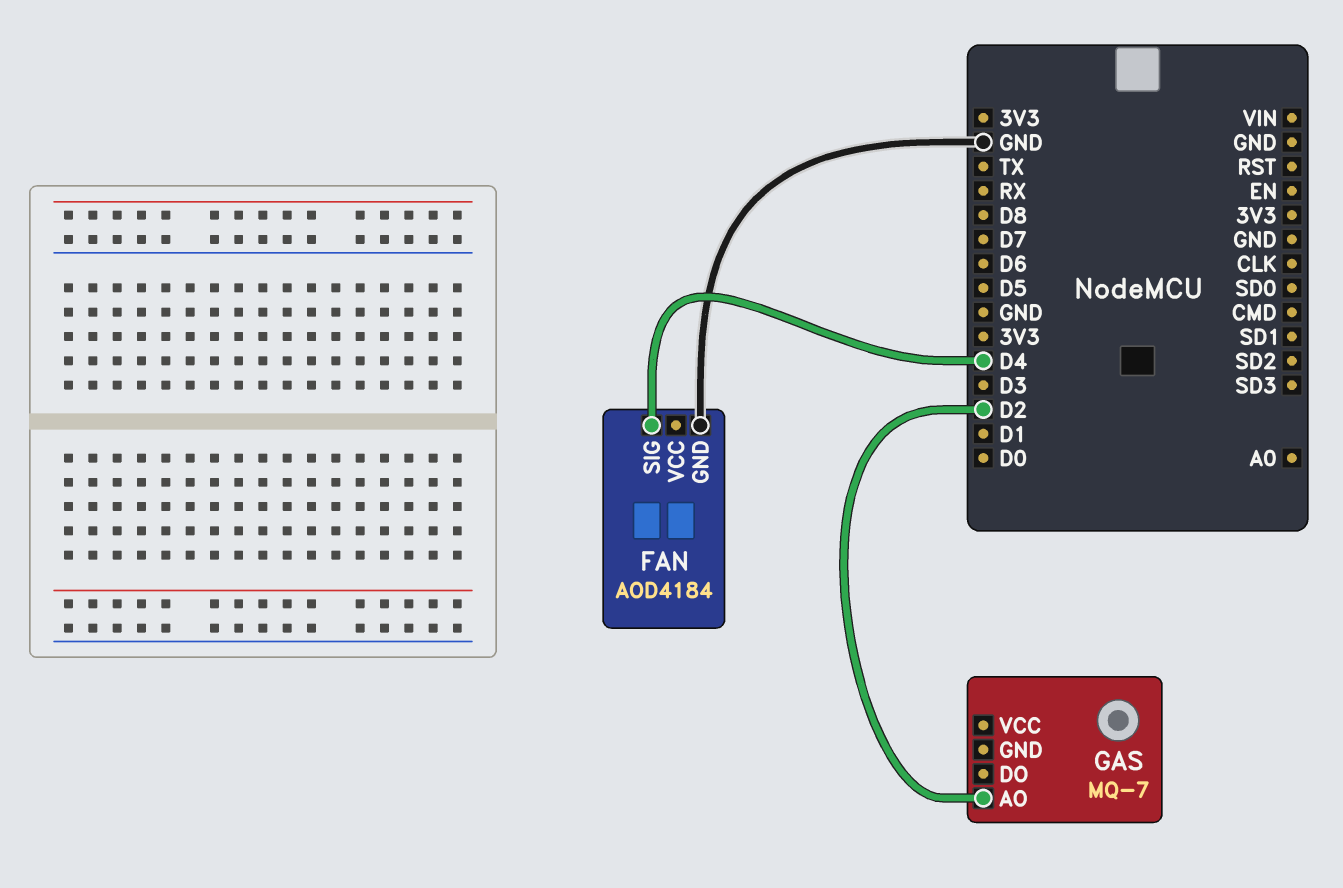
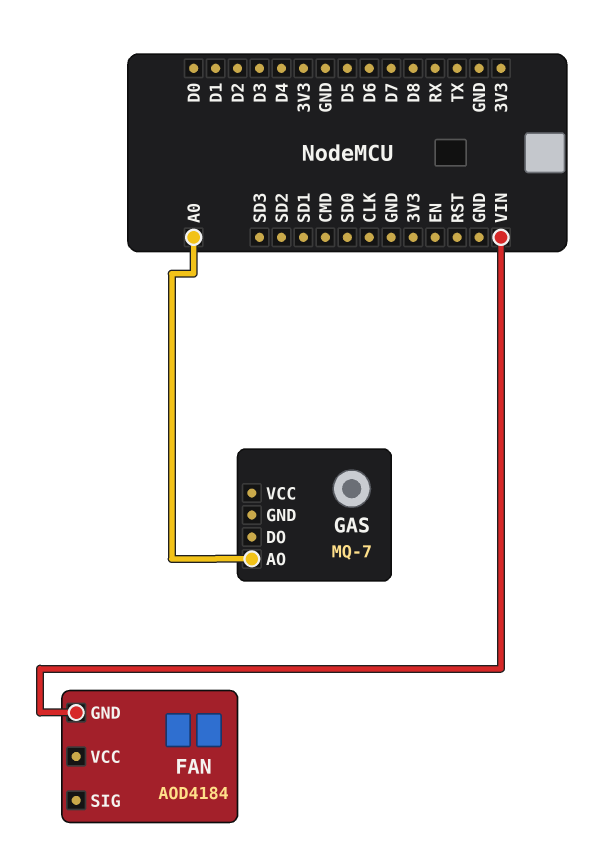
FAN pin GND: GND -> VIN
FAN pin SIG: D4 -> none
GAS pin AO: D2 -> A0

